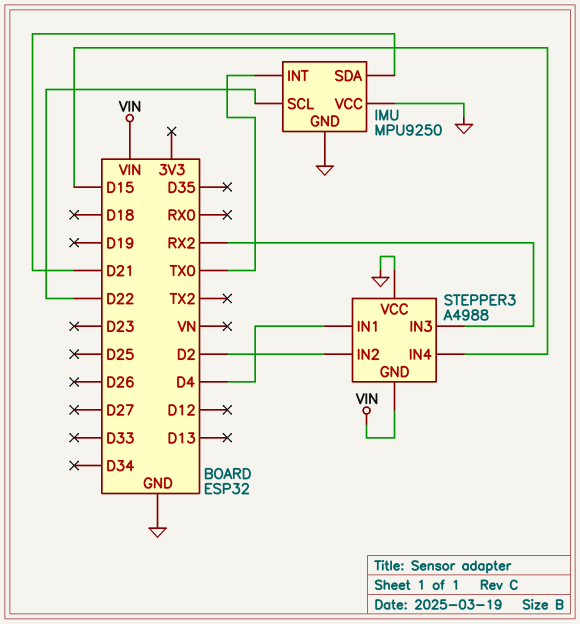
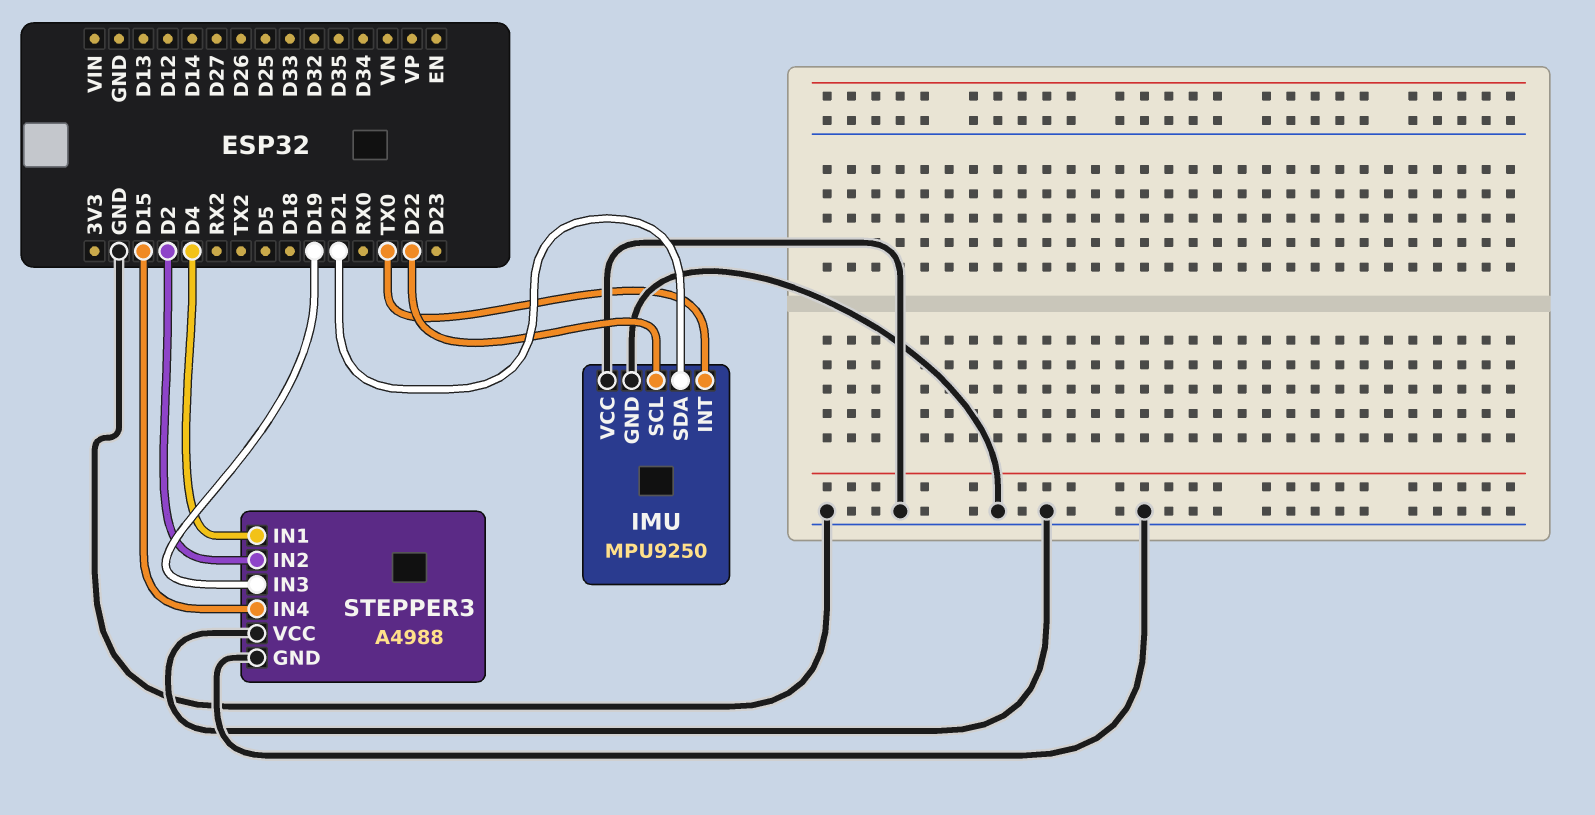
STEPPER3 pin GND: VIN -> GND
STEPPER3 pin IN3: RX2 -> D19

